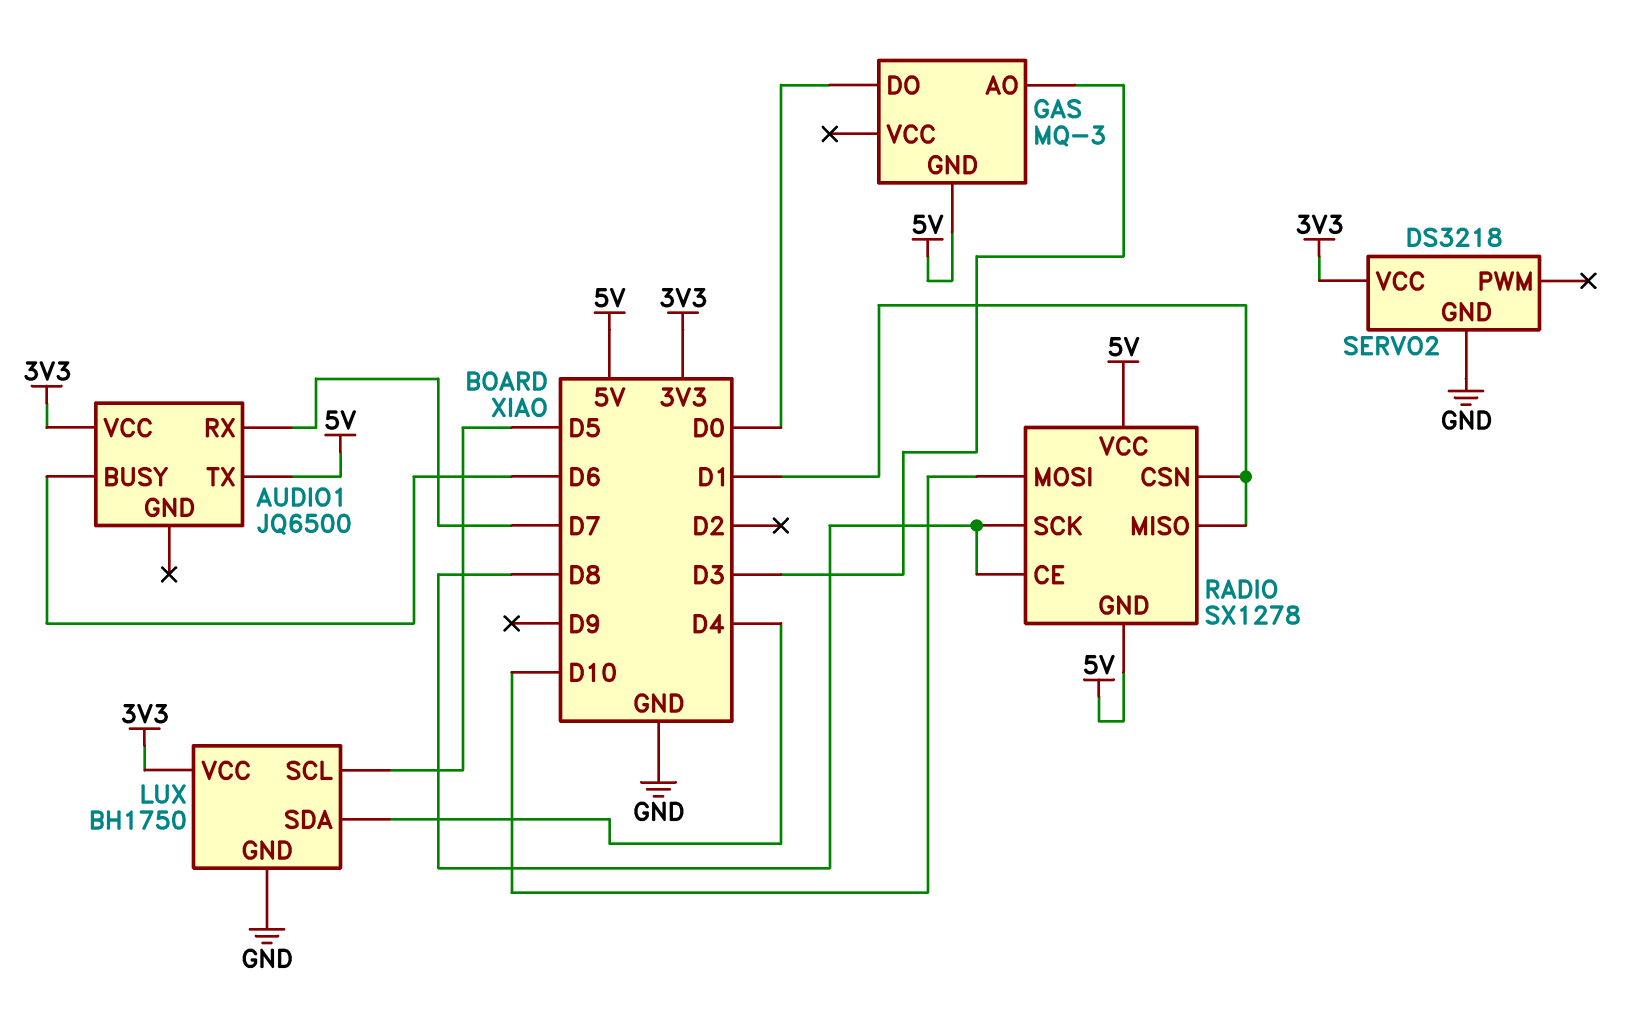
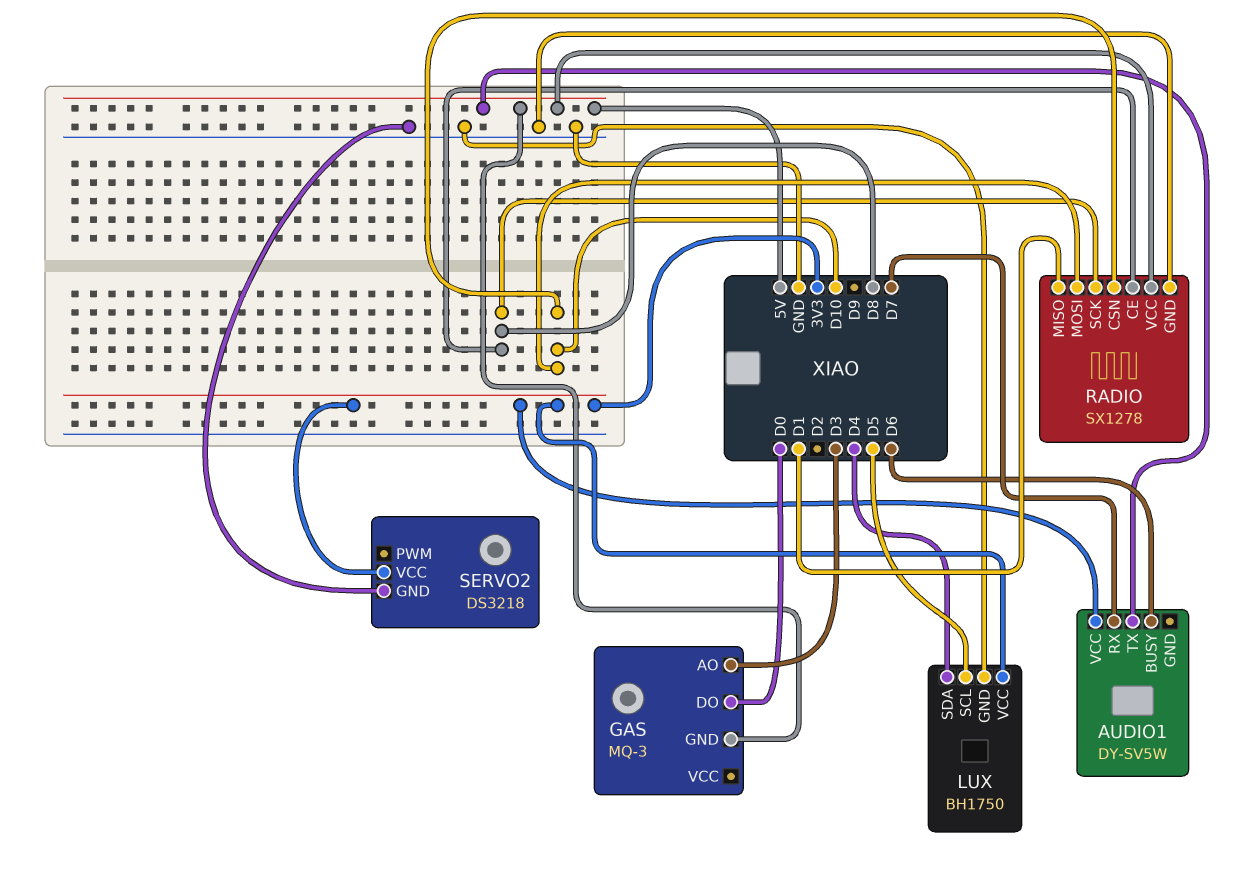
AUDIO1: JQ6500 -> DY-SV5W
RADIO pin CSN: D1 -> D10
RADIO pin GND: 5V -> GND

